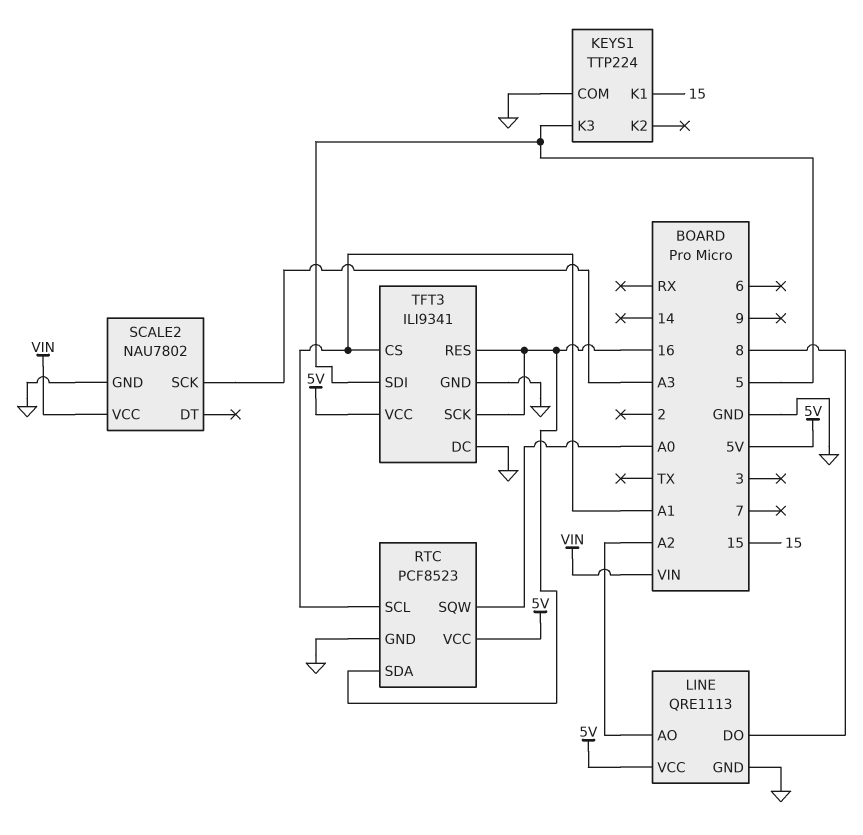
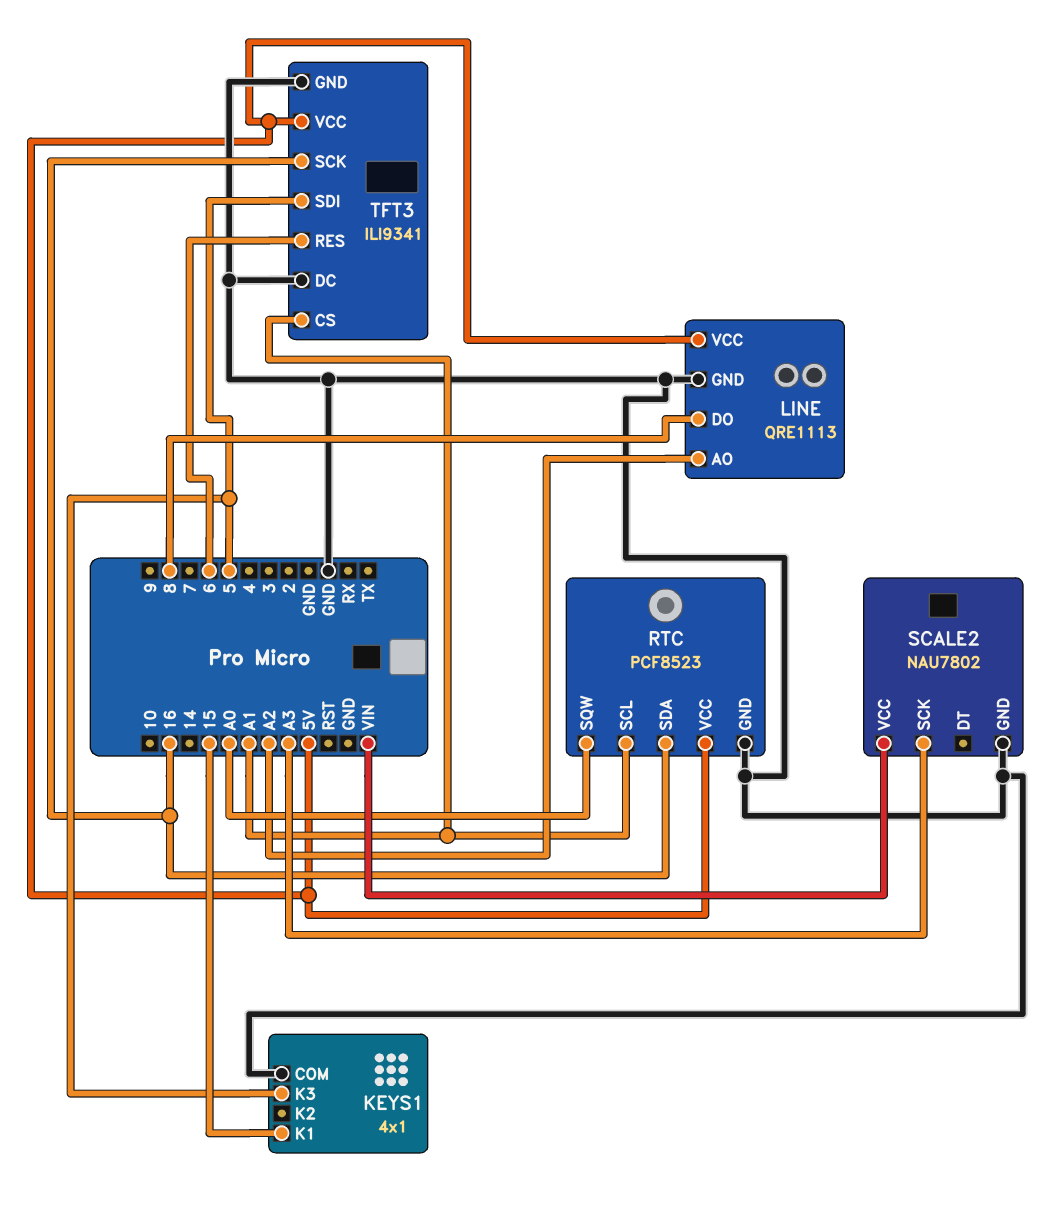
KEYS1: TTP224 -> 4x1
TFT3 pin RES: 16 -> 6

